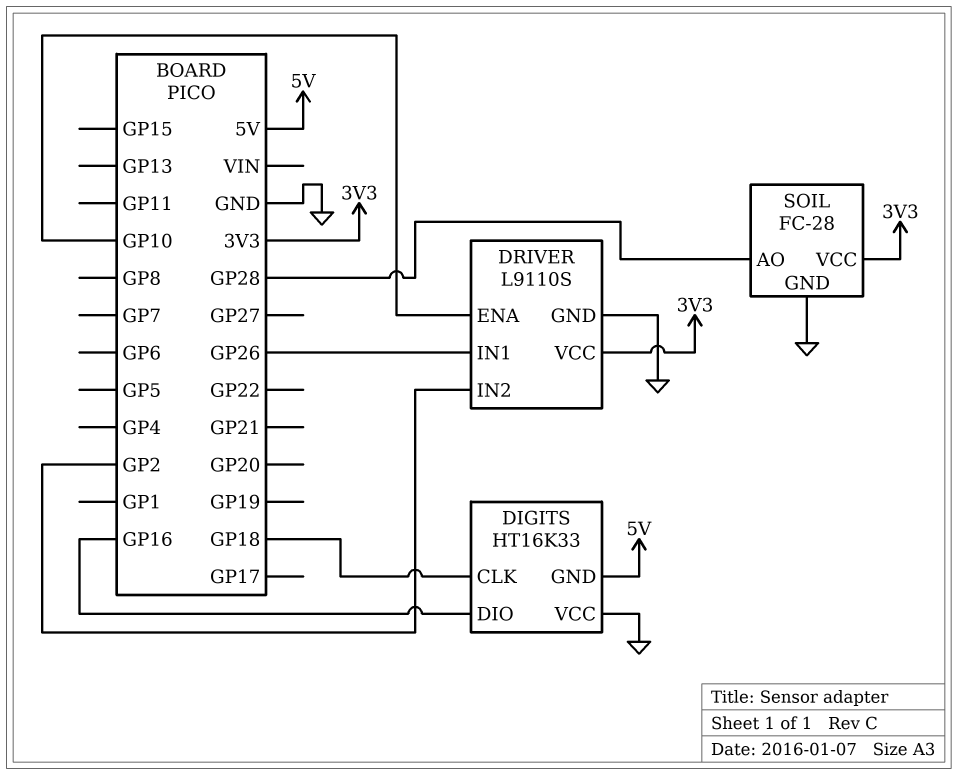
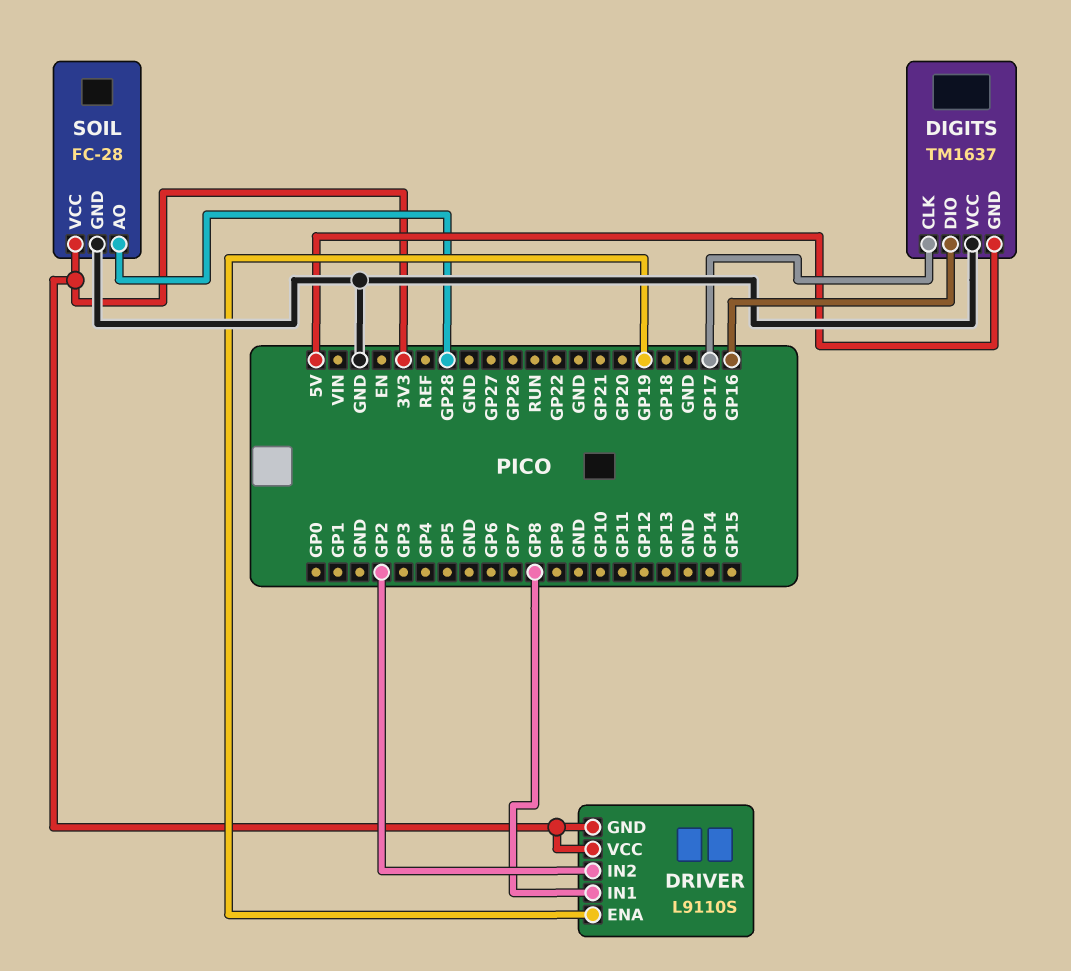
DIGITS: HT16K33 -> TM1637
DIGITS pin CLK: GP18 -> GP17
DRIVER pin ENA: GP10 -> GP19
DRIVER pin GND: GND -> 3V3
DRIVER pin IN1: GP26 -> GP8

